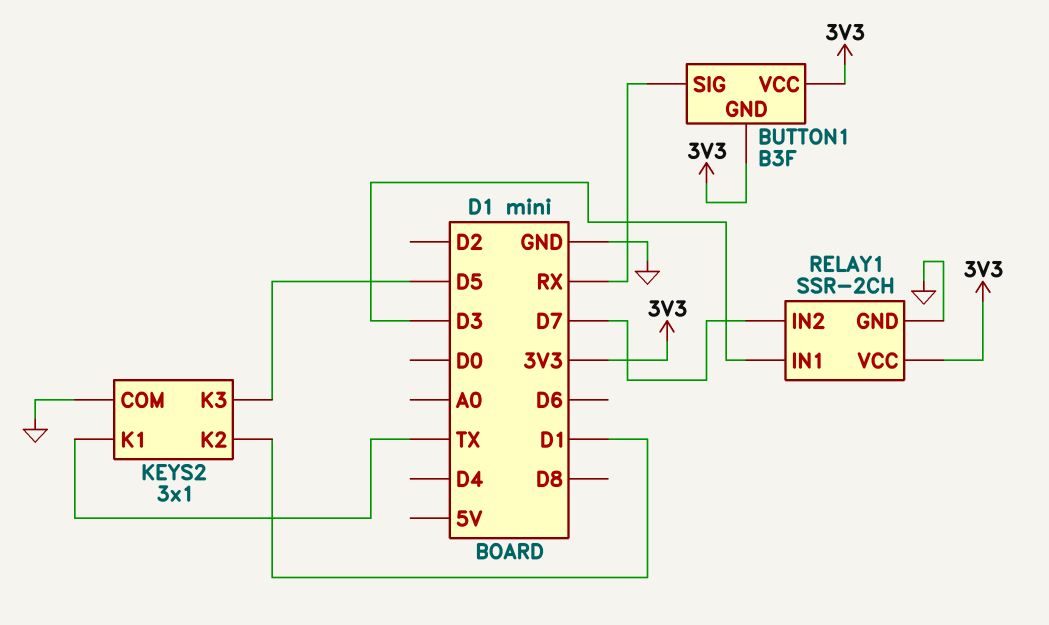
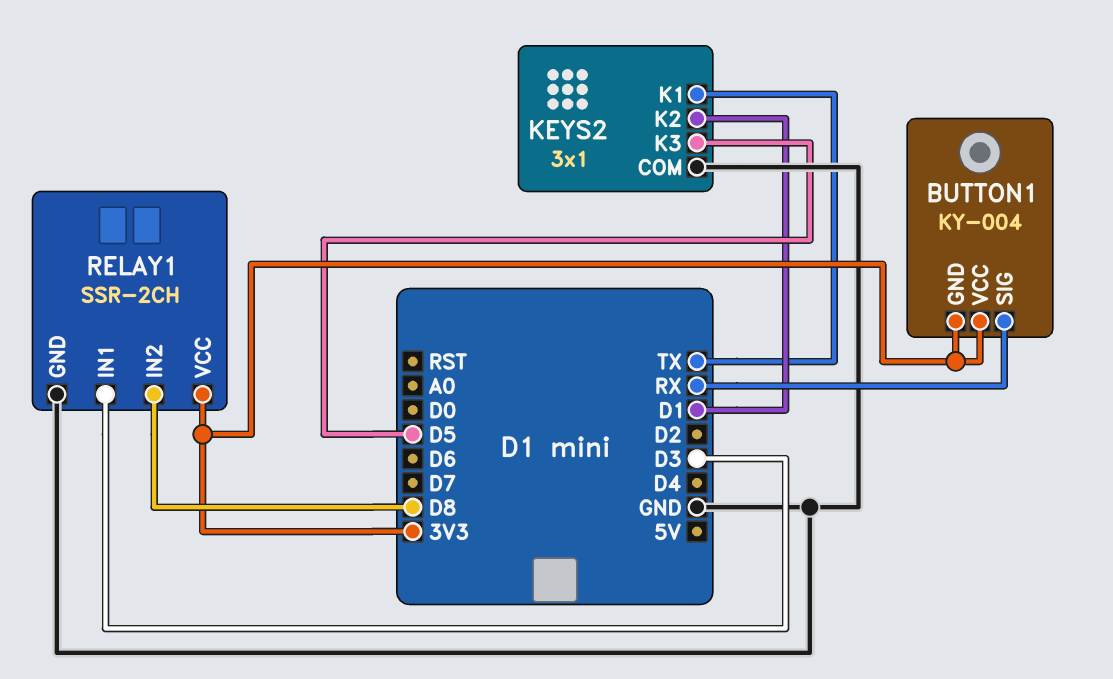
BUTTON1: B3F -> KY-004
RELAY1 pin IN2: D7 -> D8

